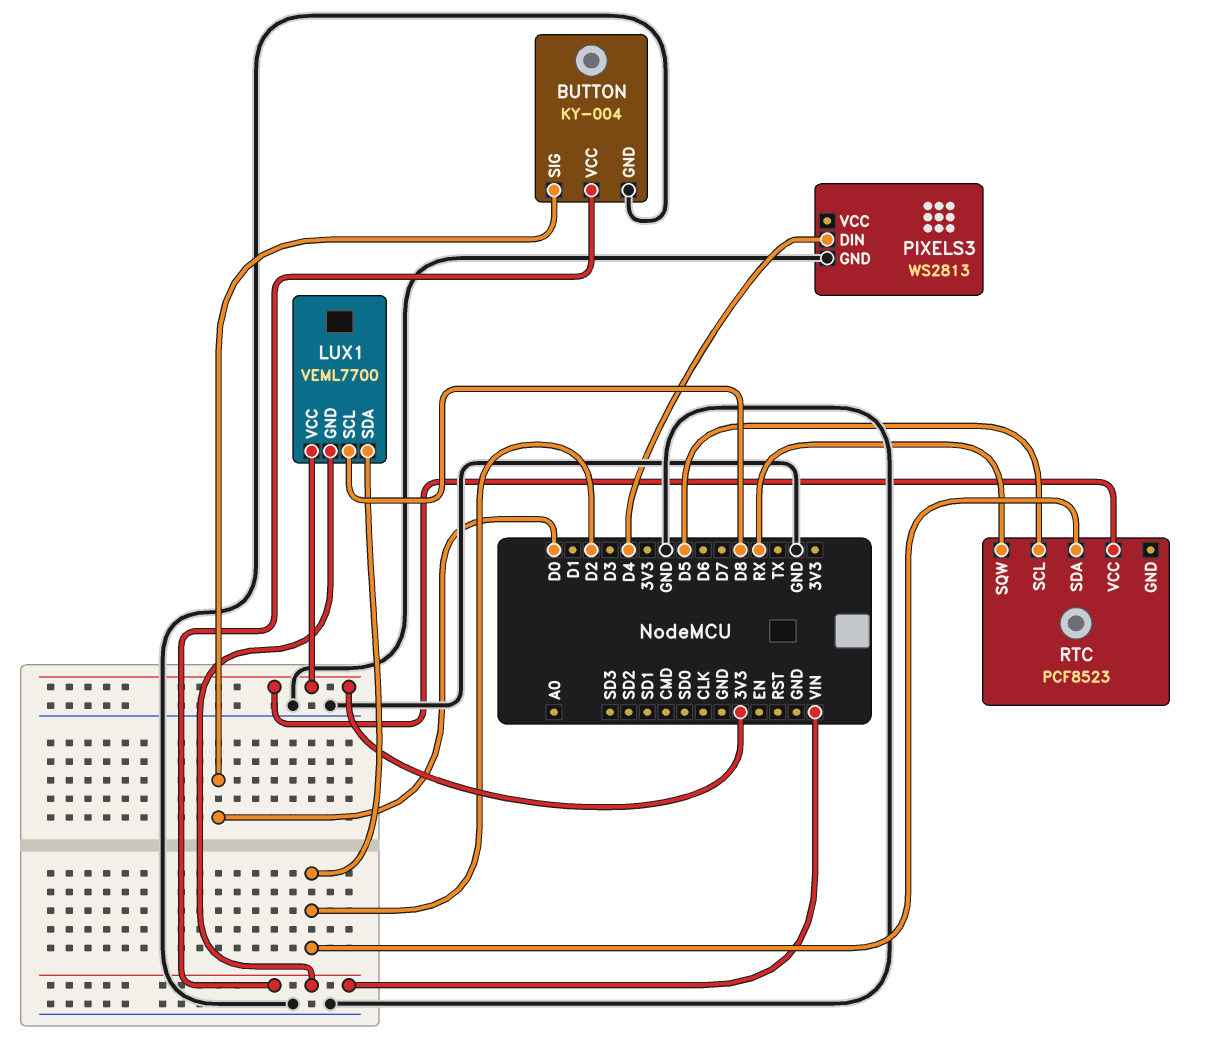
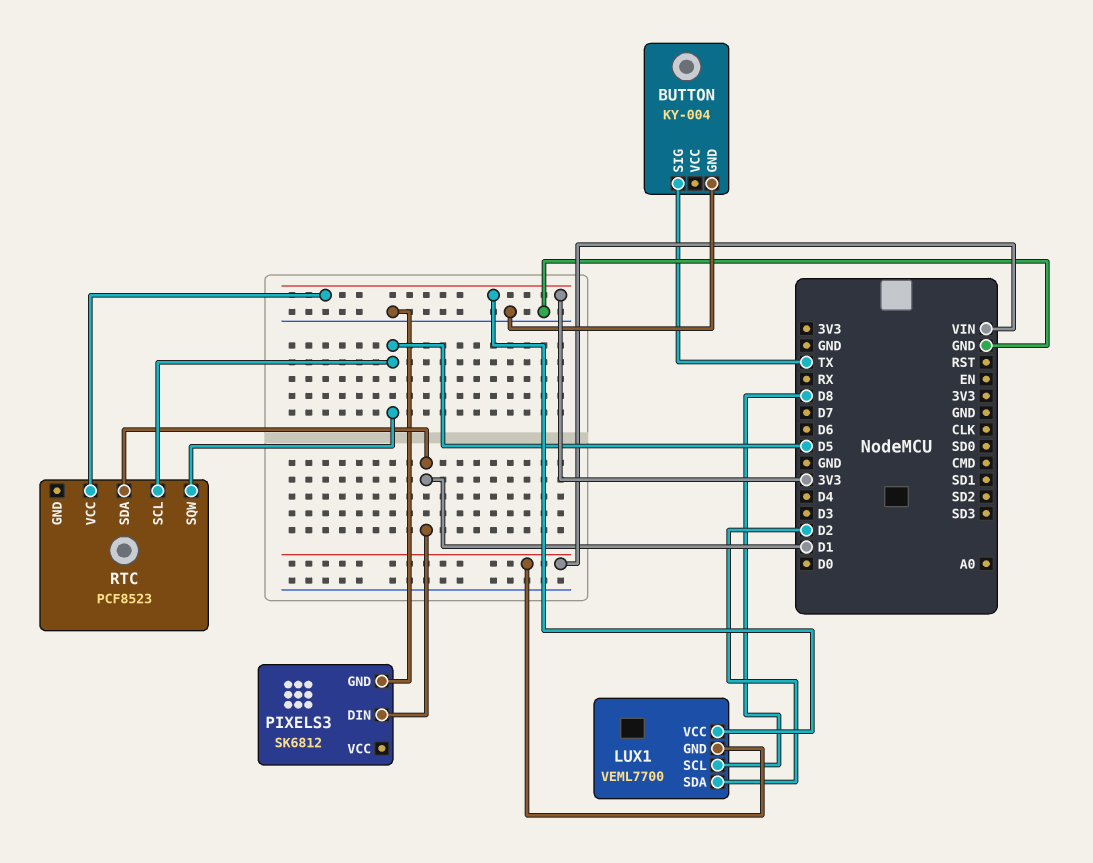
BUTTON pin SIG: D0 -> TX
BUTTON pin VCC: VIN -> none
PIXELS3: WS2813 -> SK6812
PIXELS3 pin DIN: D4 -> D1
RTC pin SDA: D2 -> D1
RTC pin SQW: RX -> D5

